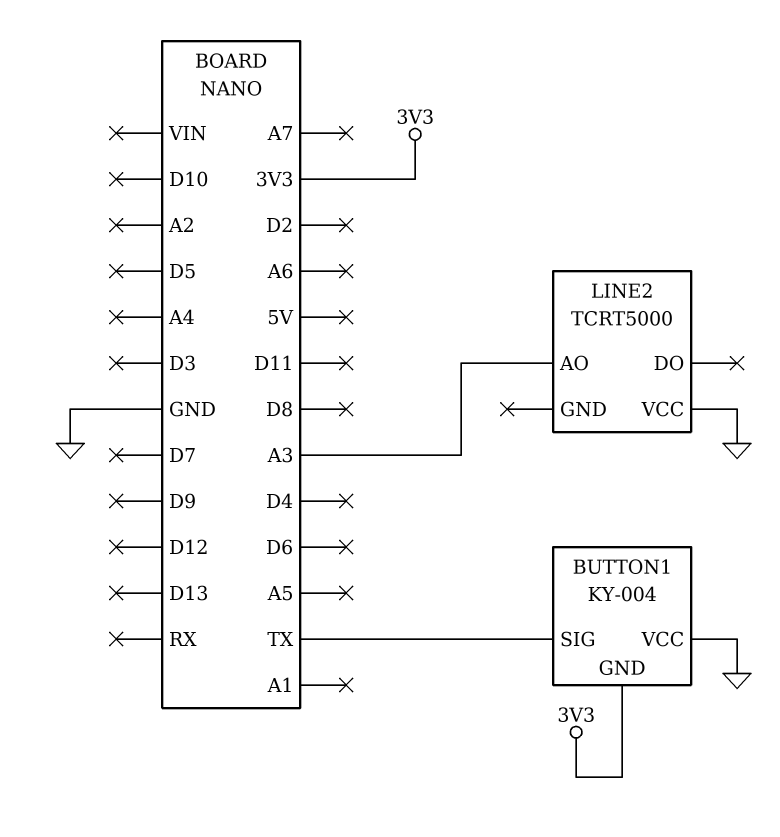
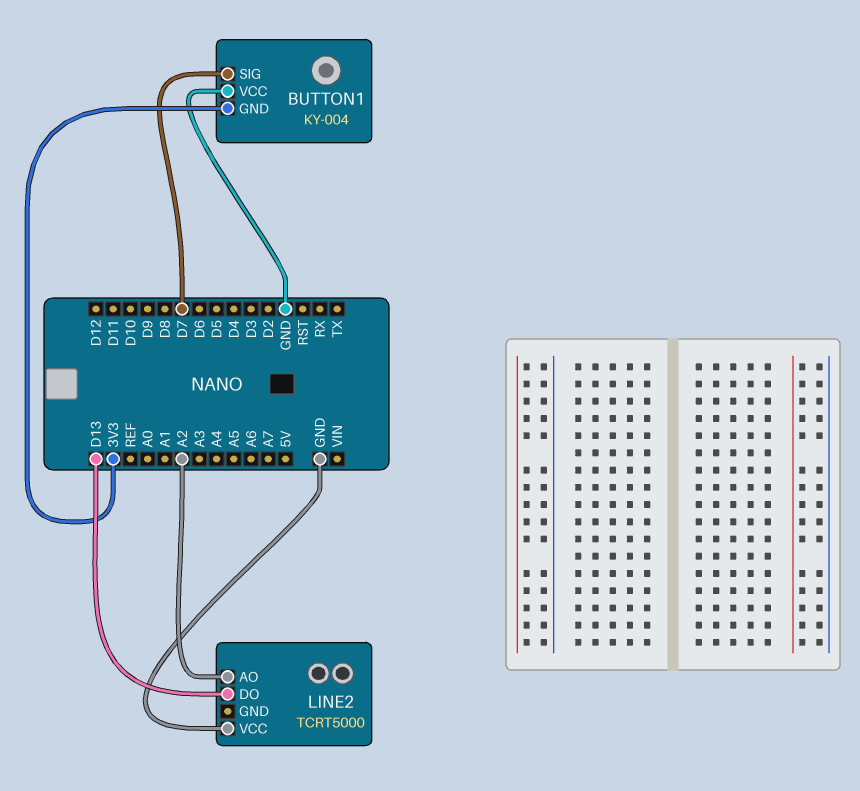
BUTTON1 pin SIG: TX -> D7
LINE2 pin AO: A3 -> A2
LINE2 pin DO: none -> D13

